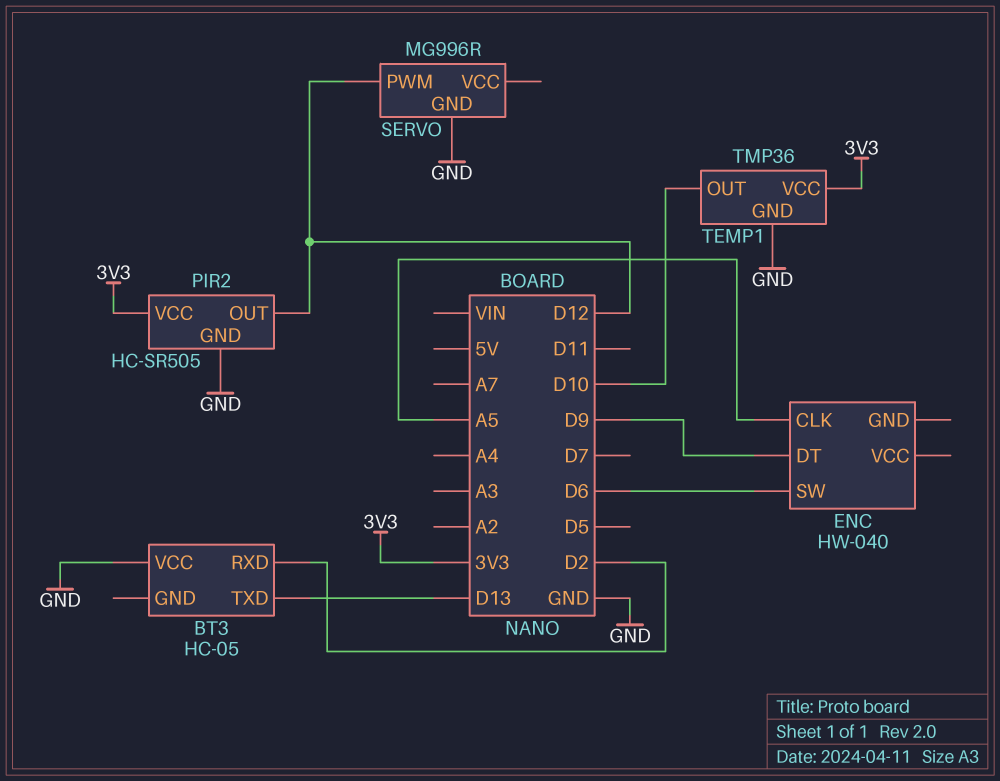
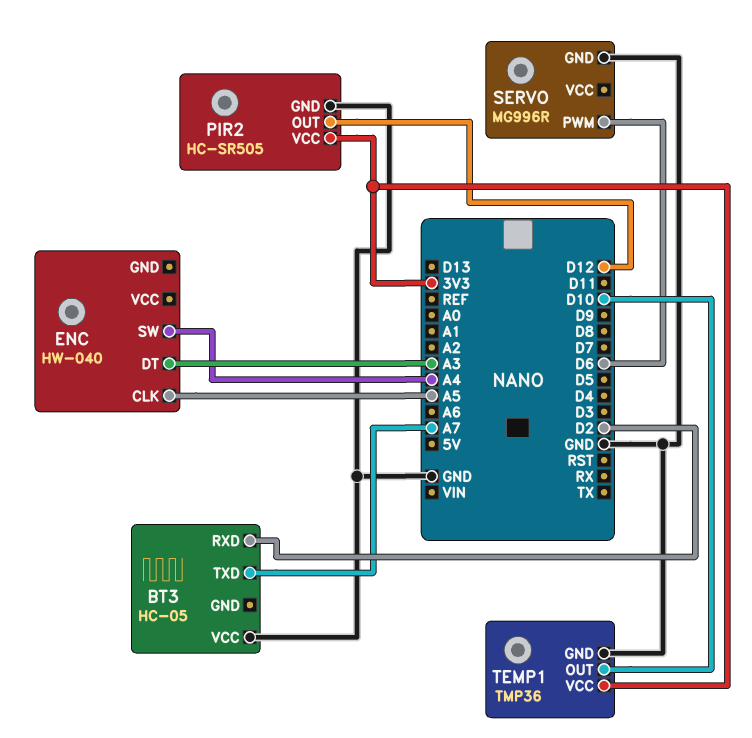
BT3 pin TXD: D13 -> A7
ENC pin DT: D9 -> A3
ENC pin SW: D6 -> A4
SERVO pin PWM: D12 -> D6

